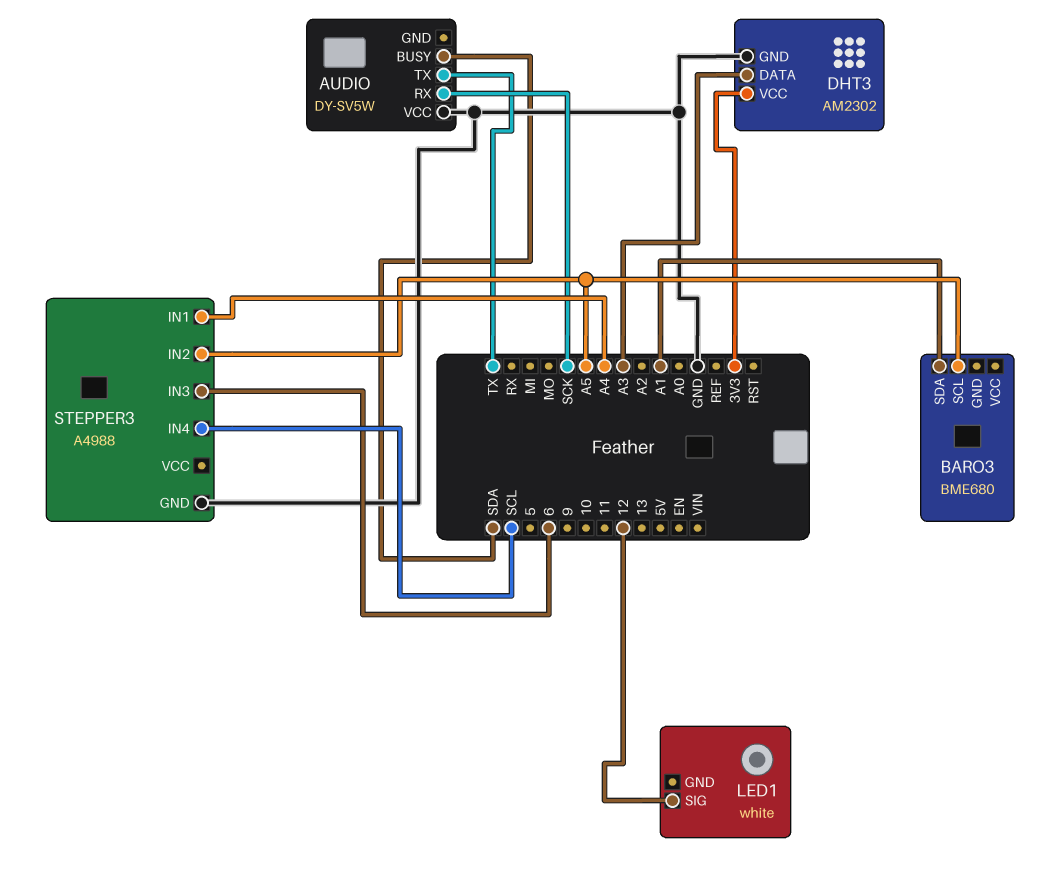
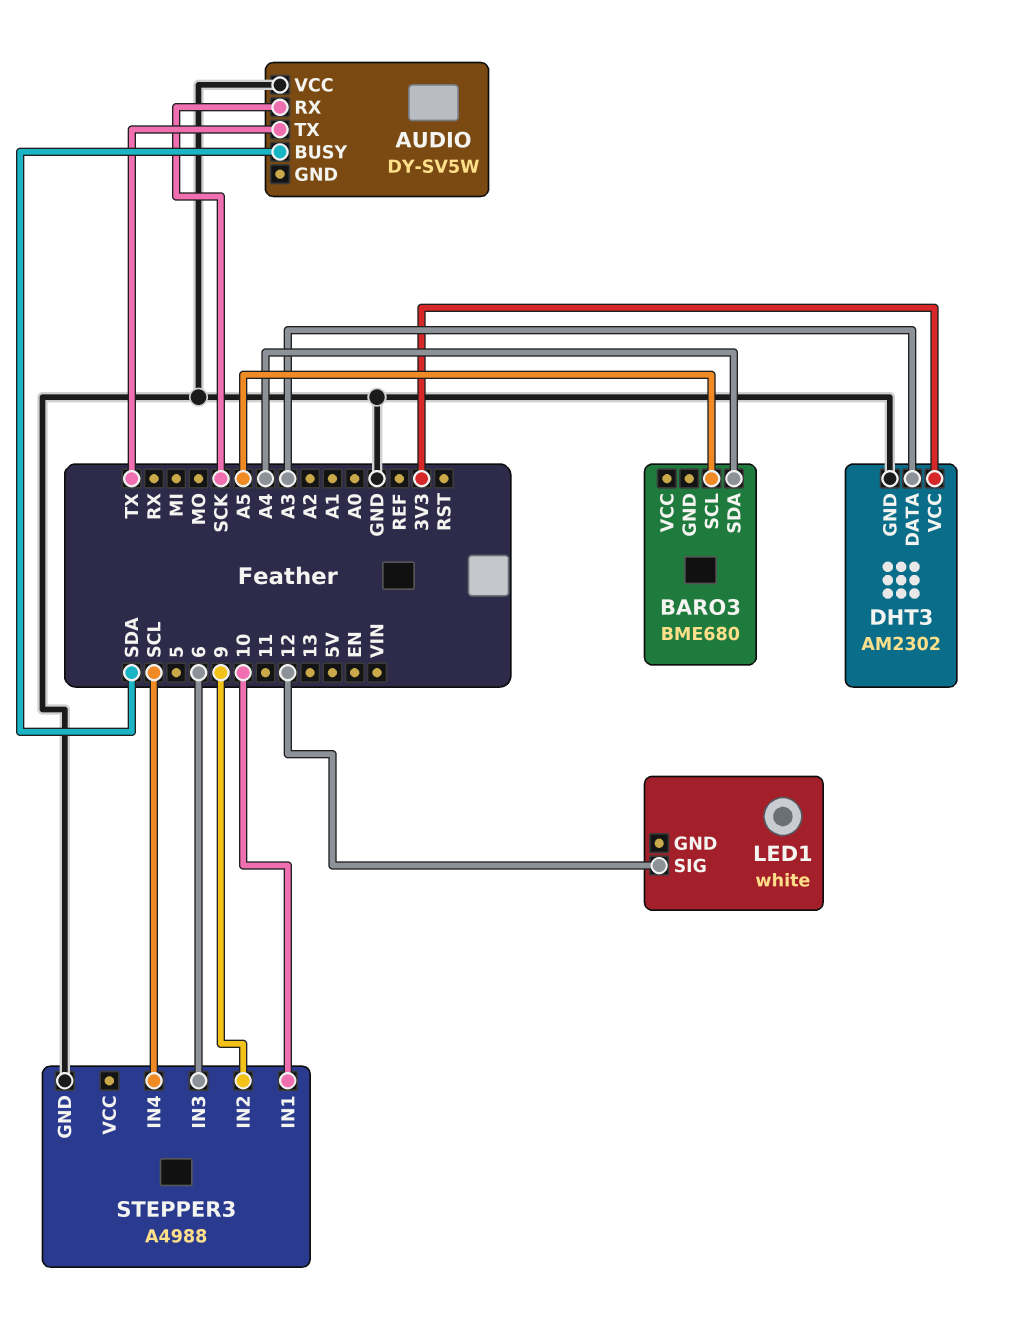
BARO3 pin SDA: A1 -> A4
STEPPER3 pin IN1: A4 -> 10
STEPPER3 pin IN2: A5 -> 9

